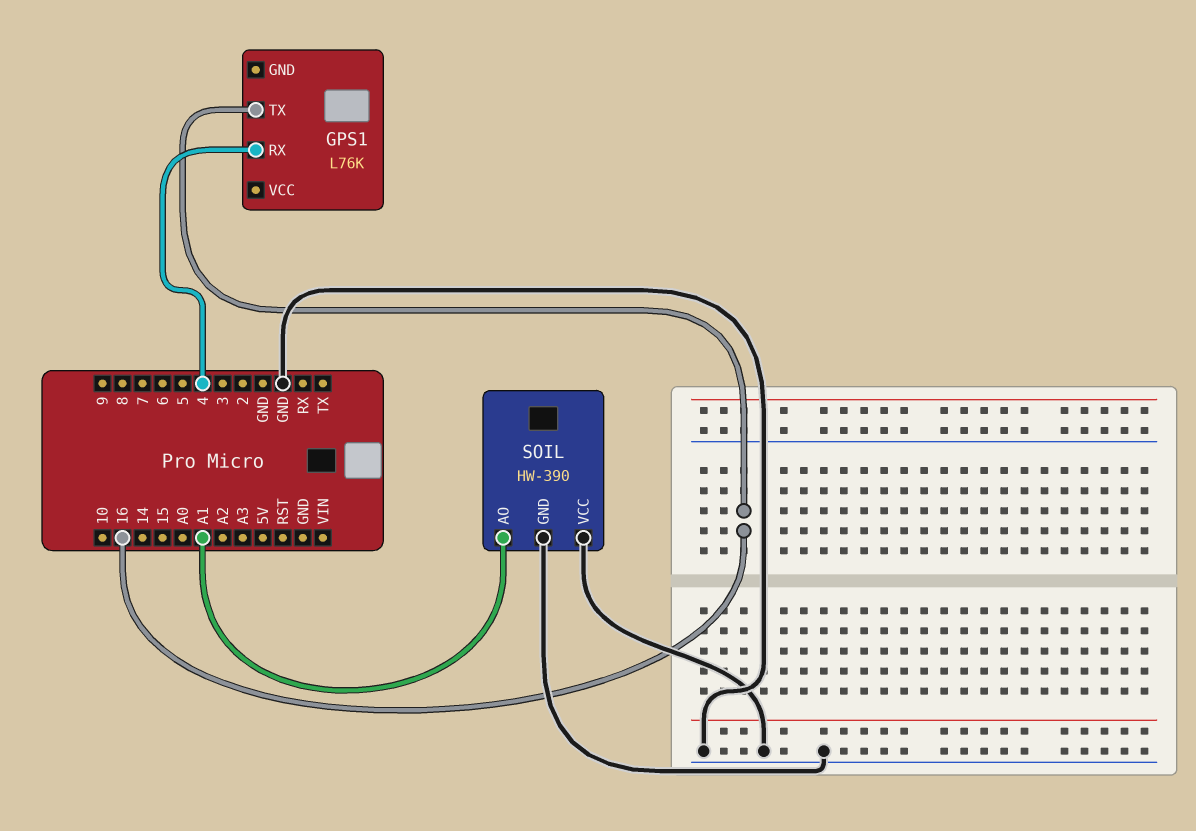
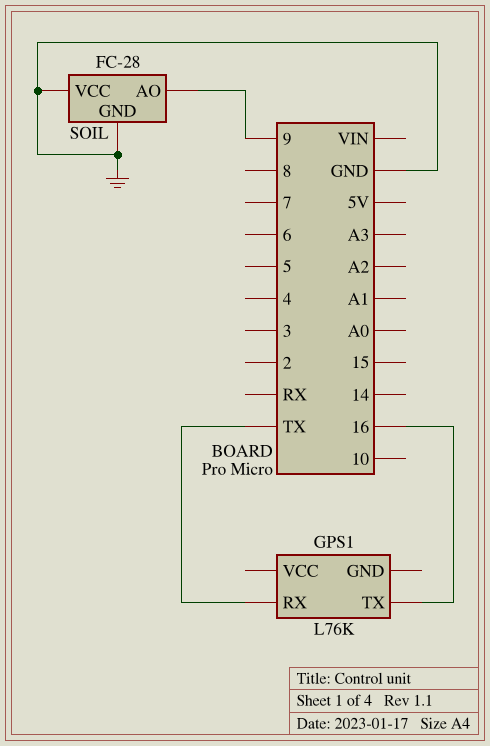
GPS1 pin RX: 4 -> TX
SOIL: HW-390 -> FC-28
SOIL pin AO: A1 -> 9

